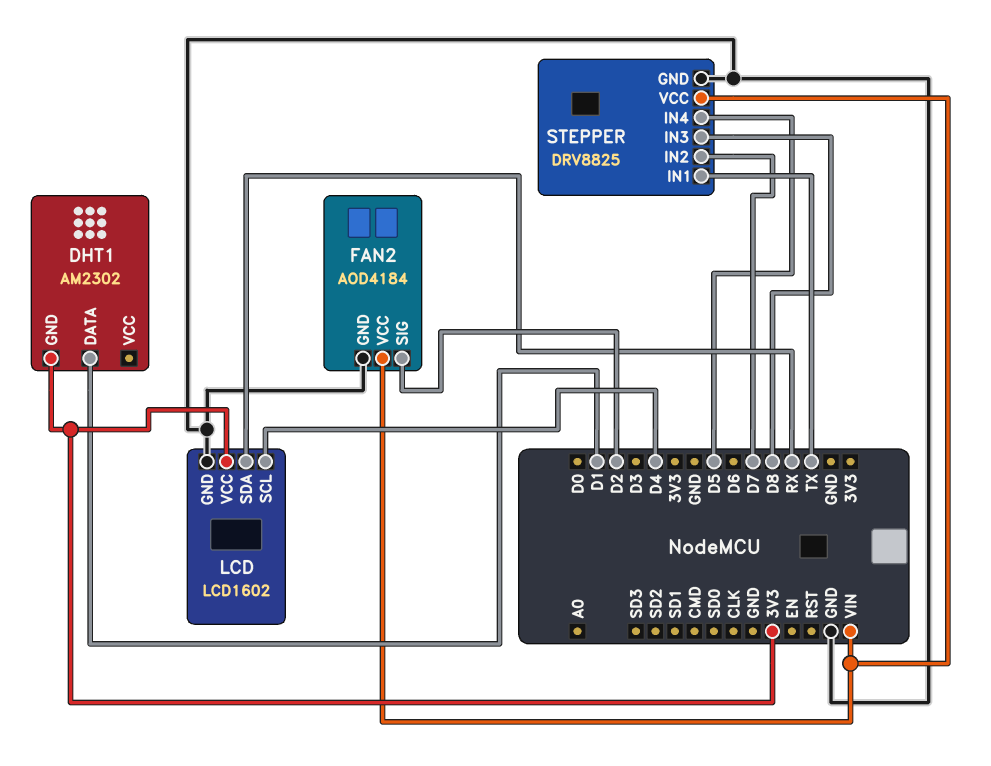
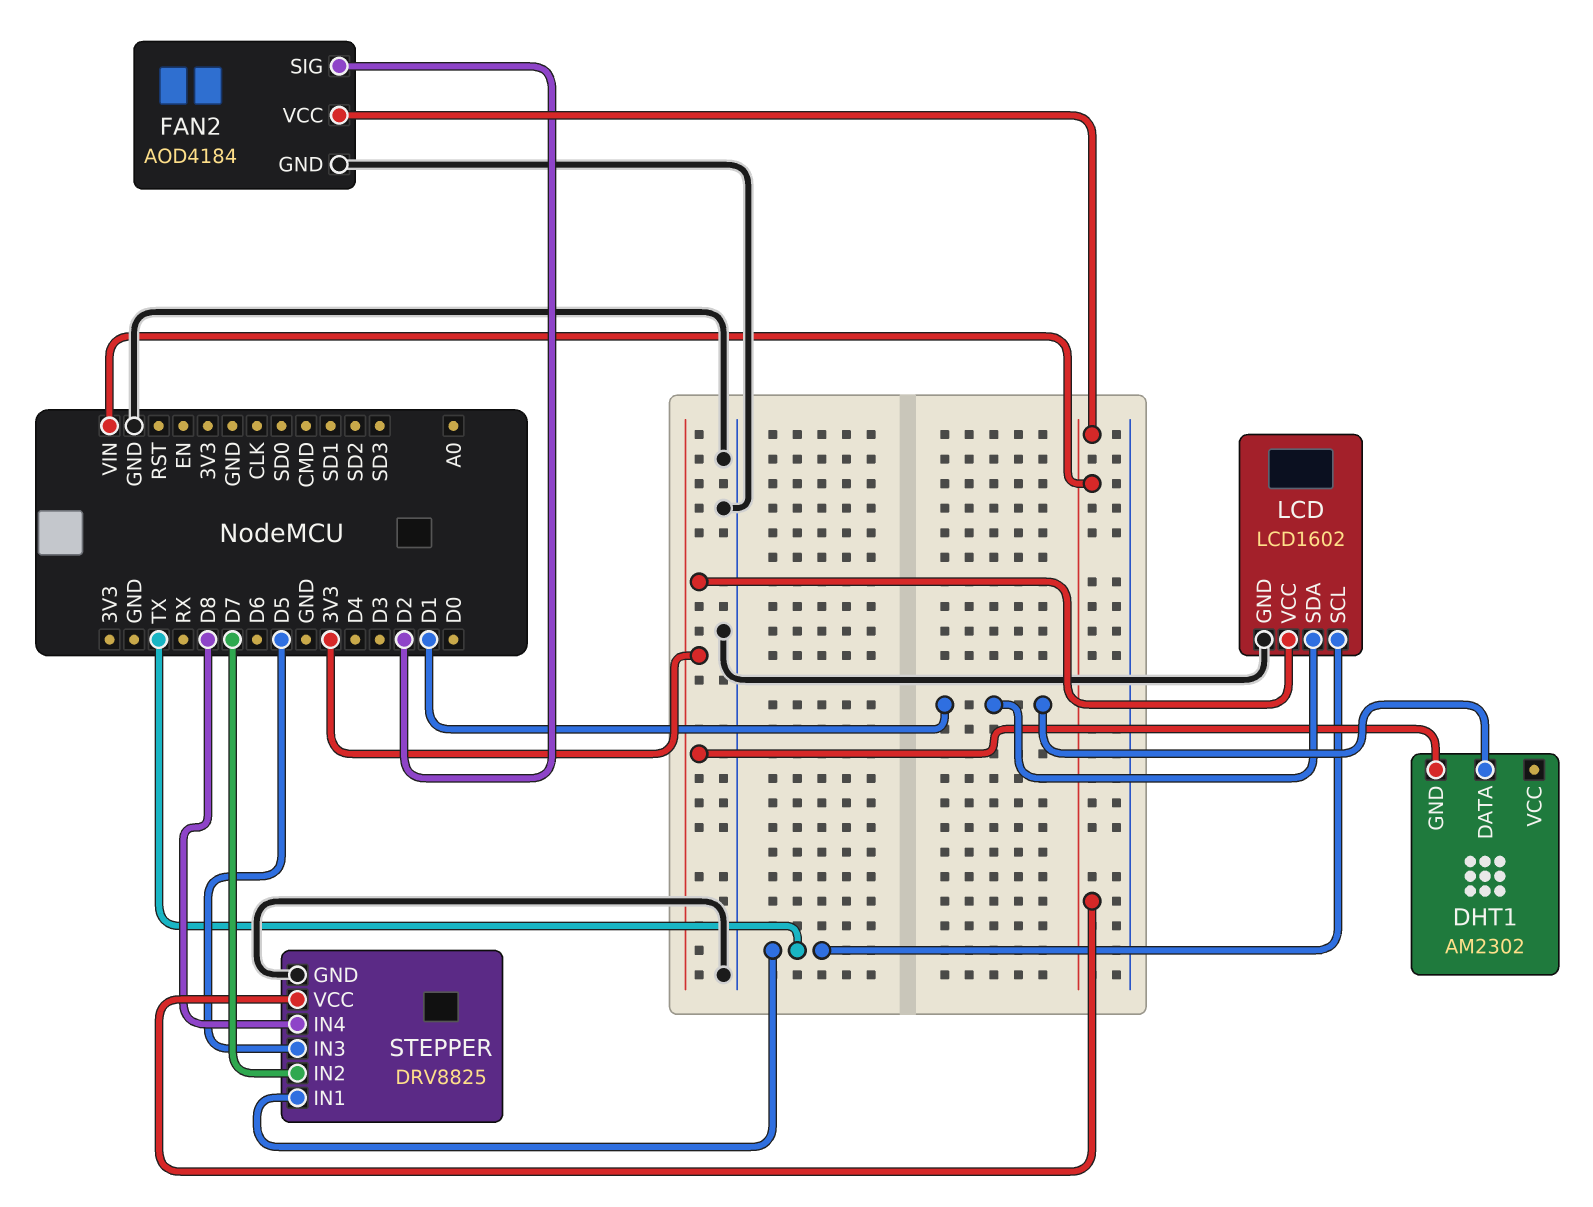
LCD pin SCL: D4 -> TX
LCD pin SDA: RX -> D1
STEPPER pin IN3: D8 -> D5
STEPPER pin IN4: D5 -> D8

